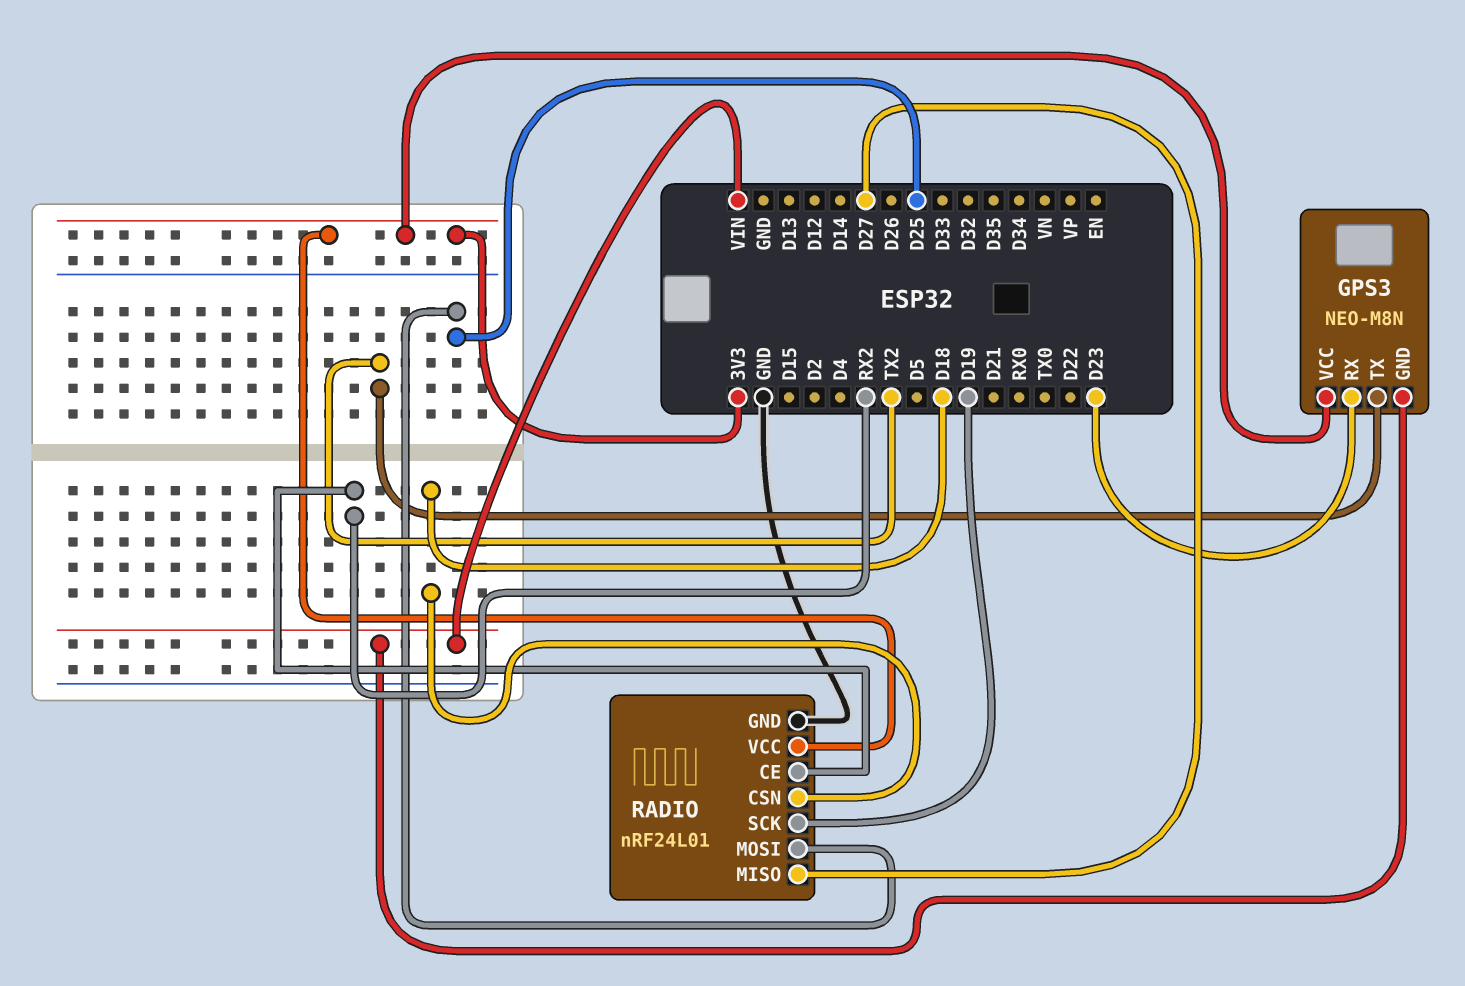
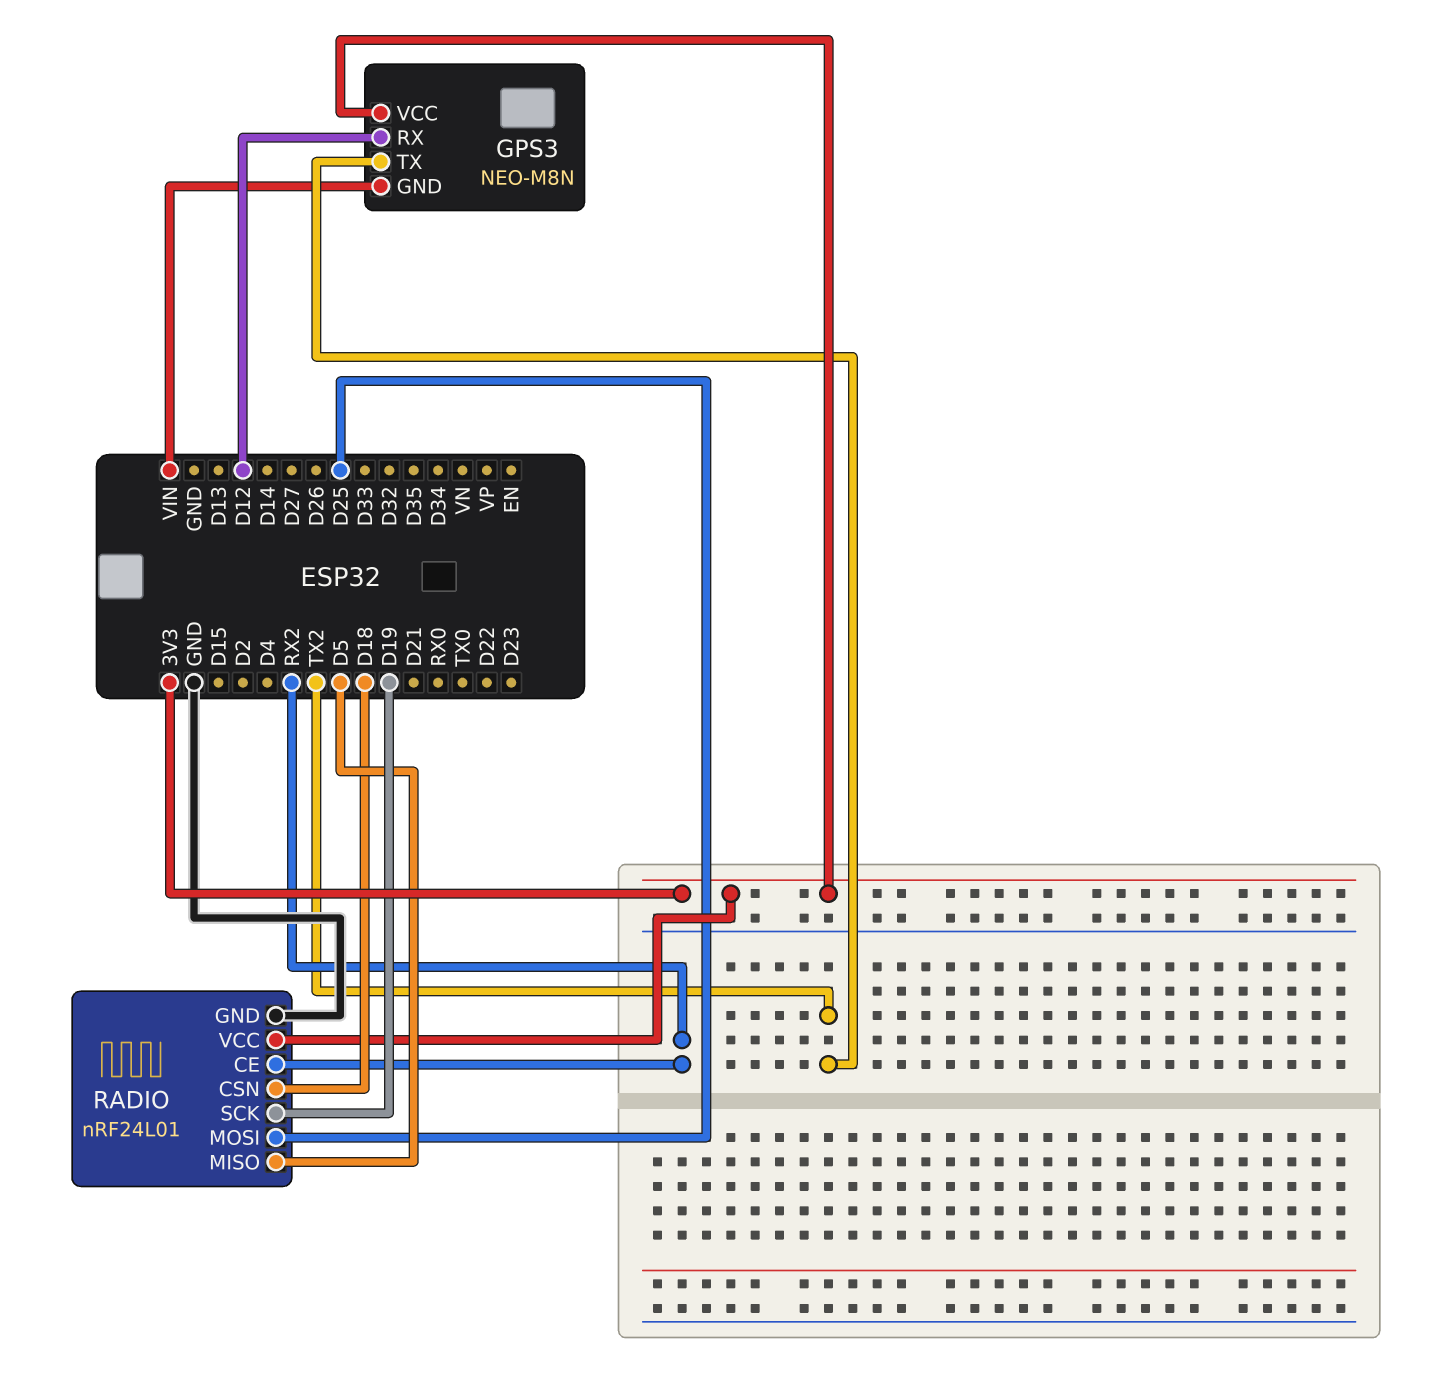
GPS3 pin RX: D23 -> D12
RADIO pin MISO: D27 -> D5

